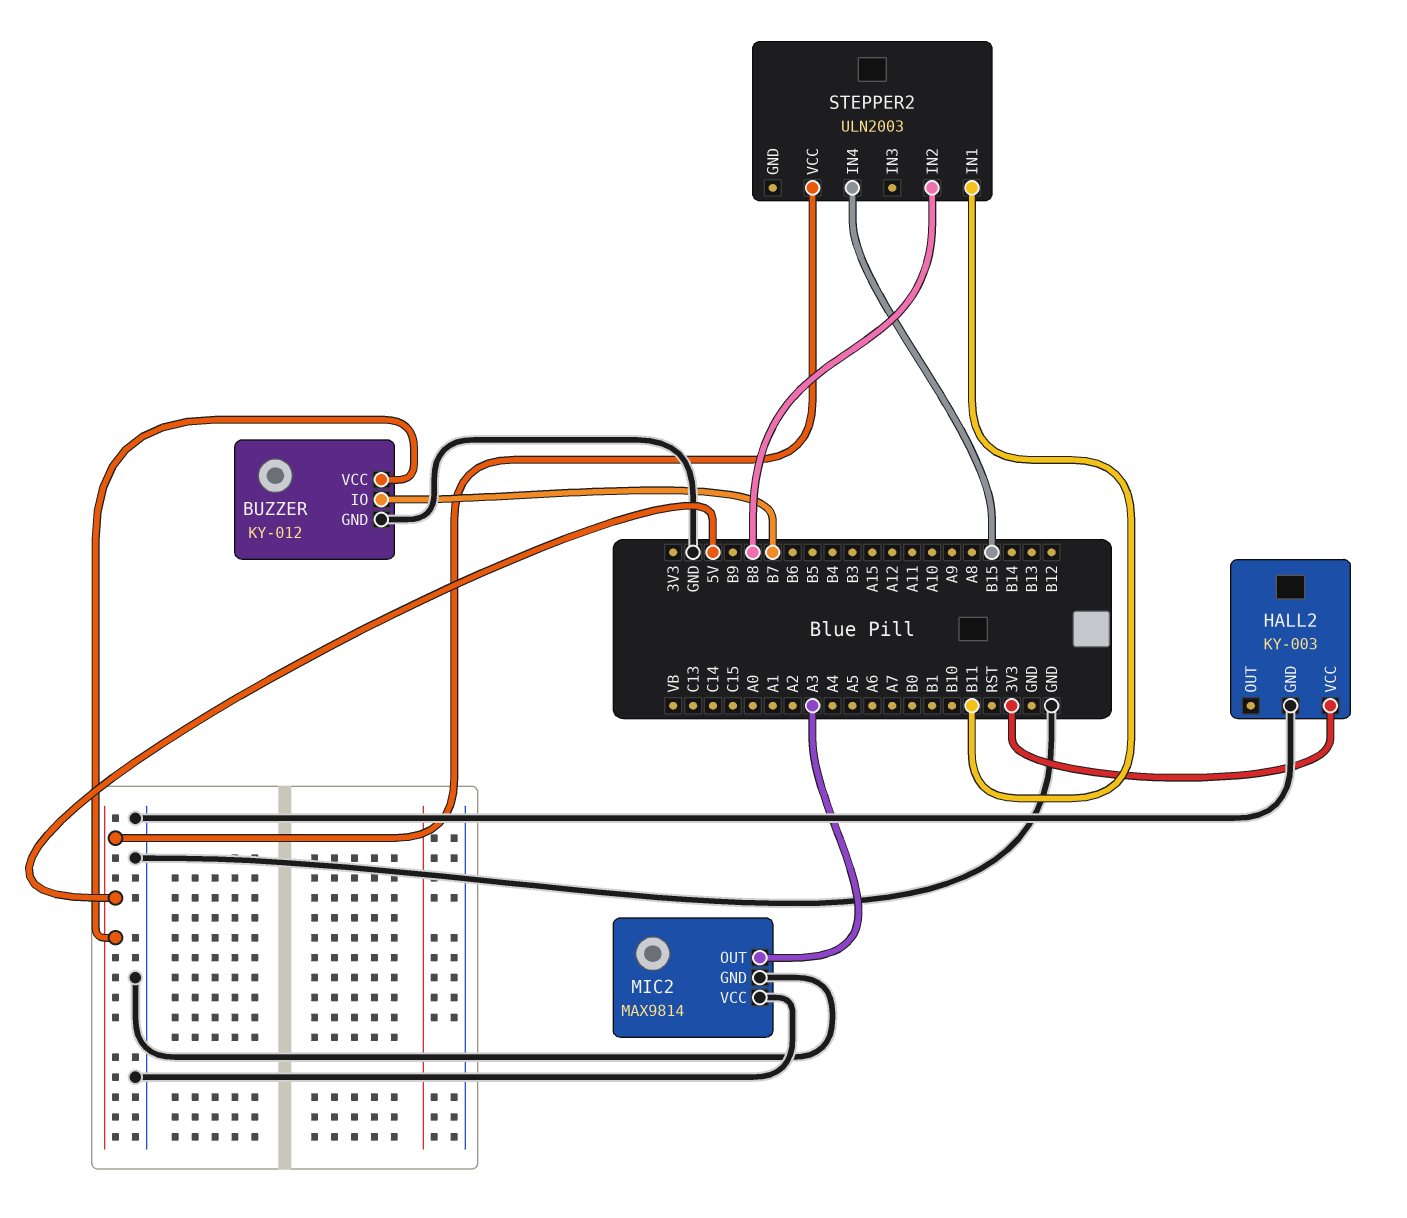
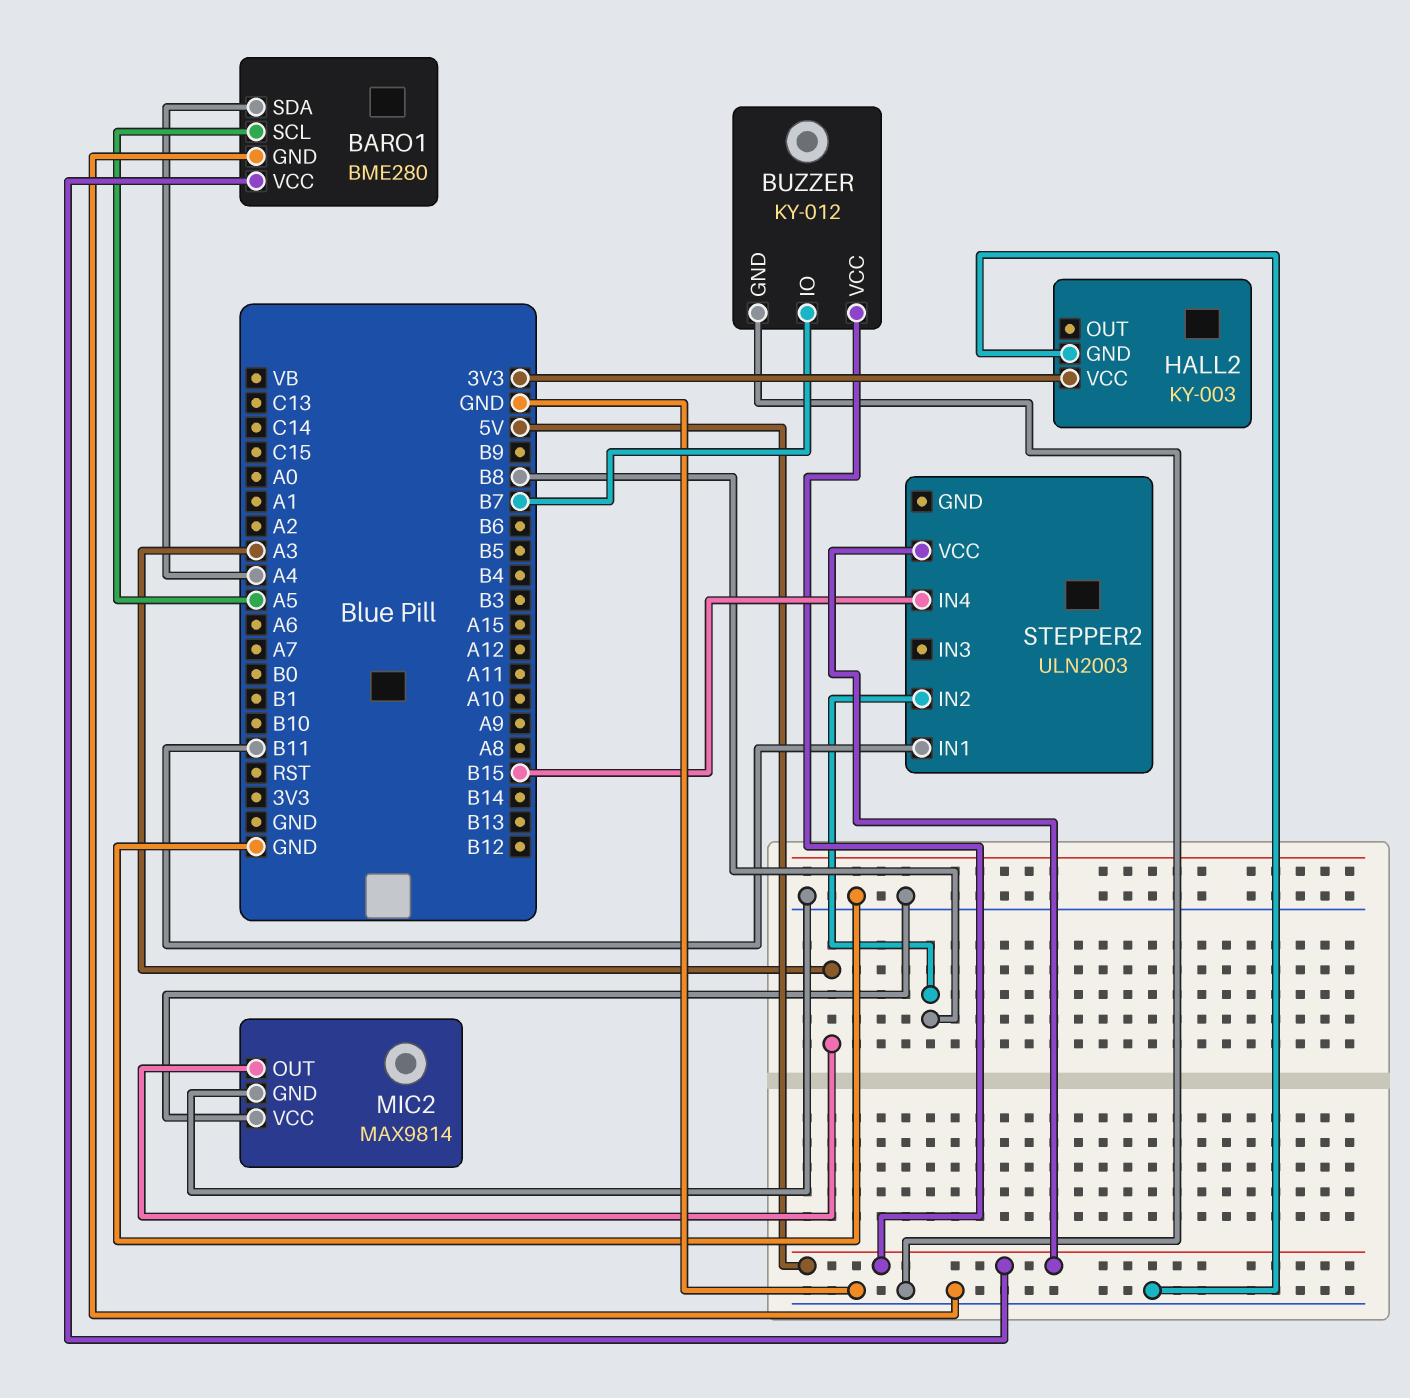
BARO1: none -> BME280
BARO1 pin GND: none -> GND
BARO1 pin SCL: none -> A5
BARO1 pin SDA: none -> A4
BARO1 pin VCC: none -> 5V

